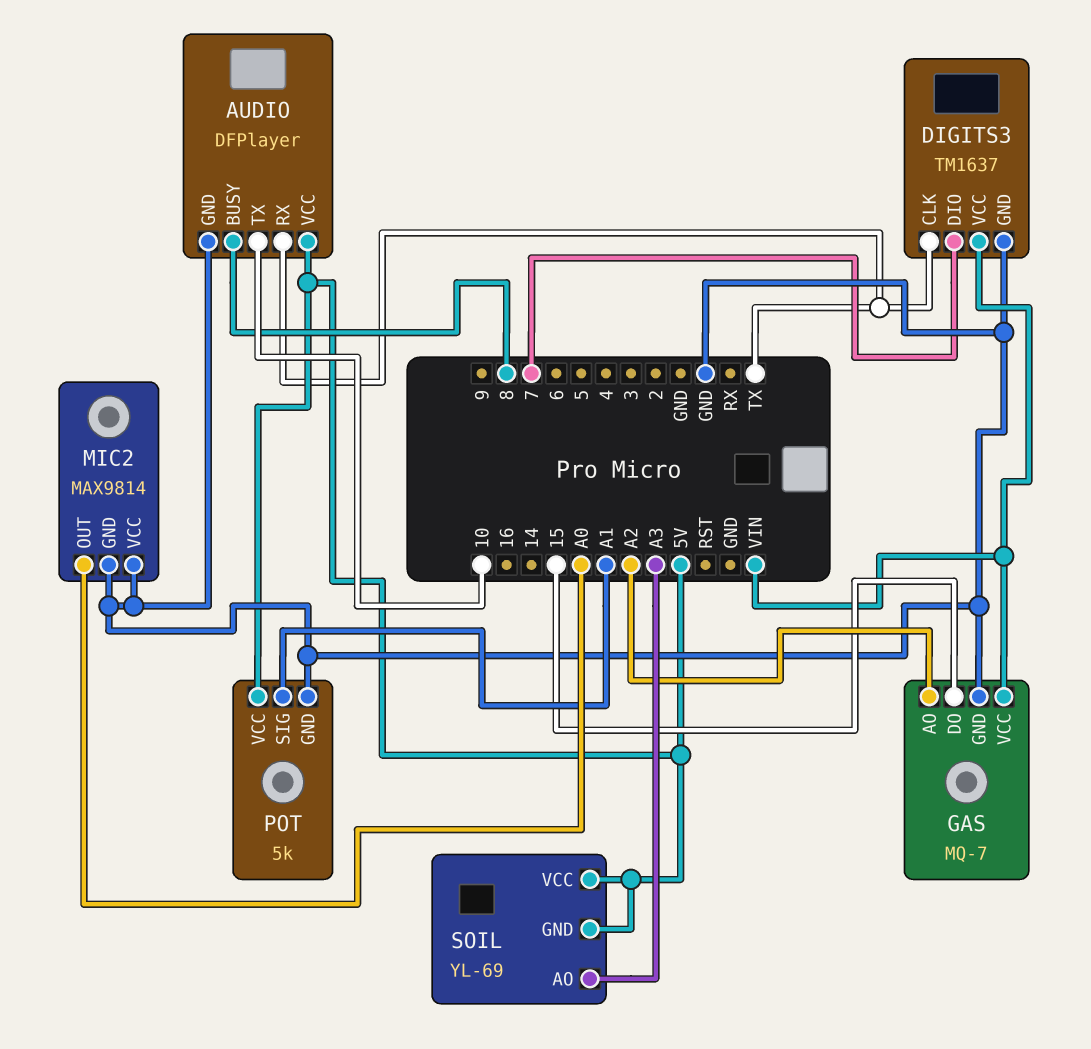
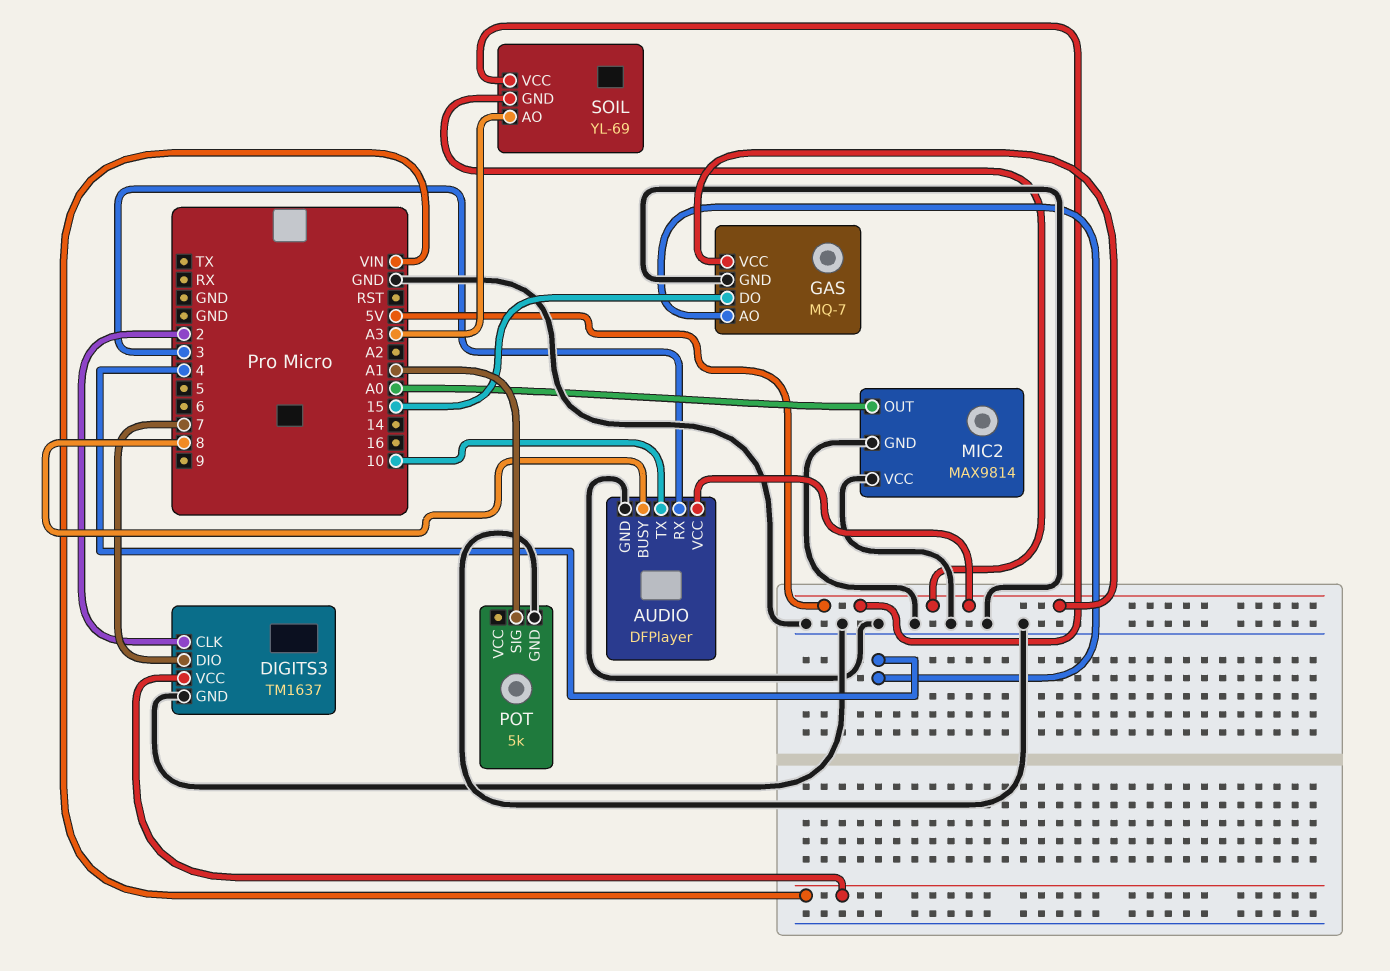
AUDIO pin RX: TX -> 3
DIGITS3 pin CLK: TX -> 2
GAS pin AO: A2 -> 4
GAS pin VCC: VIN -> 5V
POT pin VCC: 5V -> none

